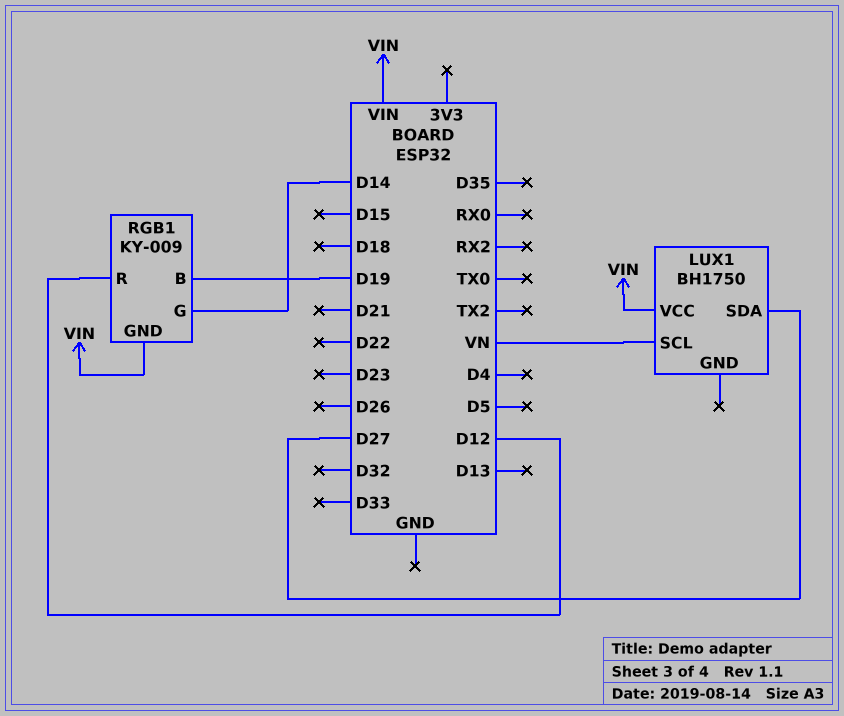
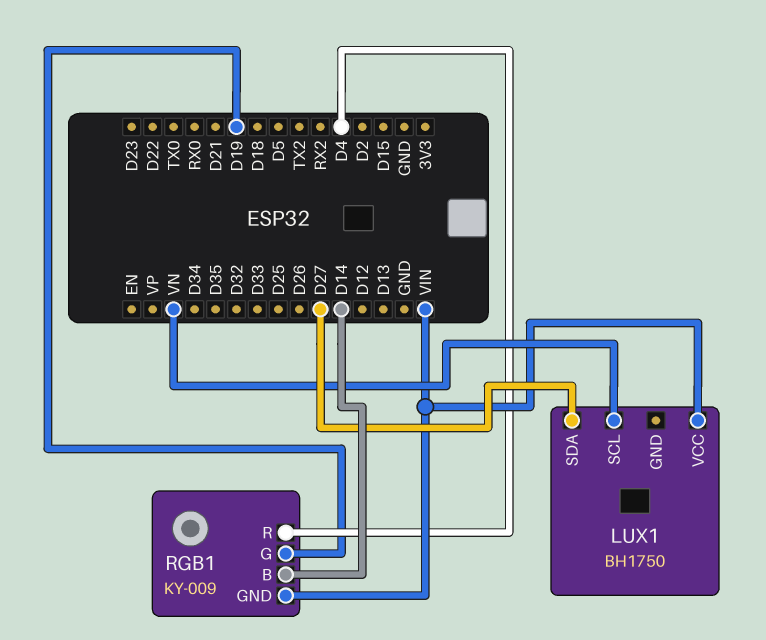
RGB1 pin B: D19 -> D14
RGB1 pin G: D14 -> D19
RGB1 pin R: D12 -> D4

